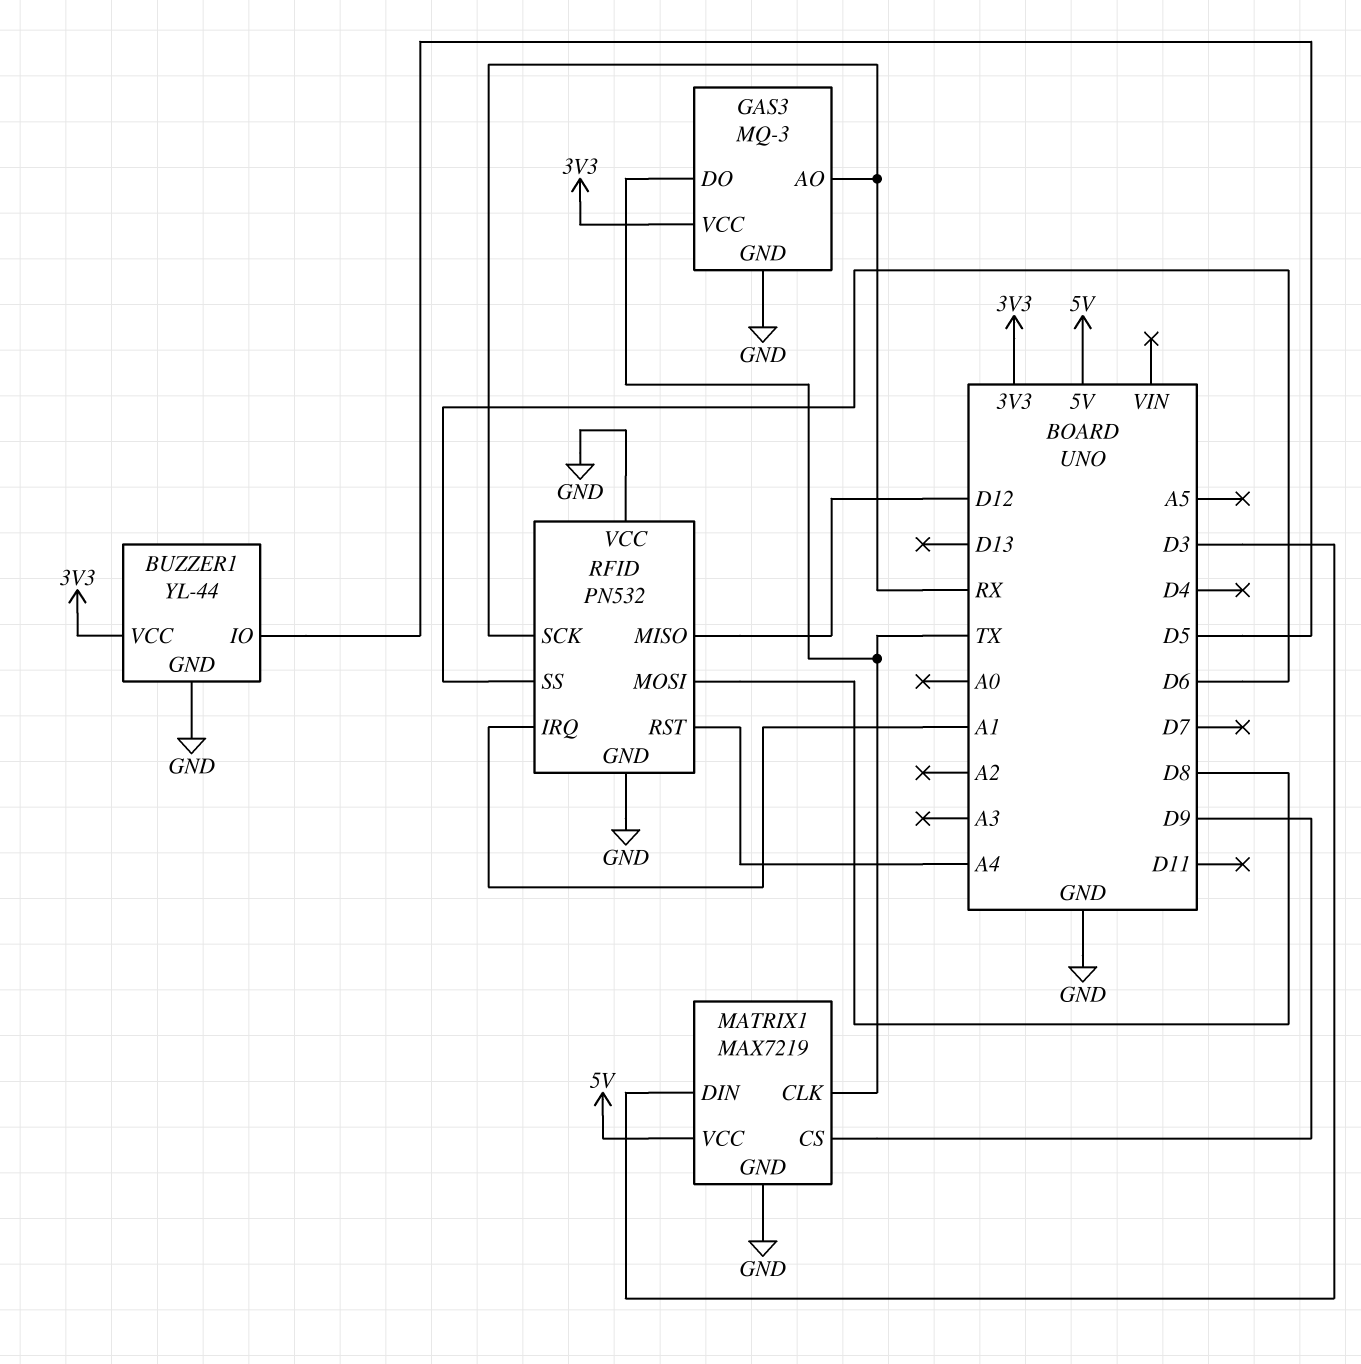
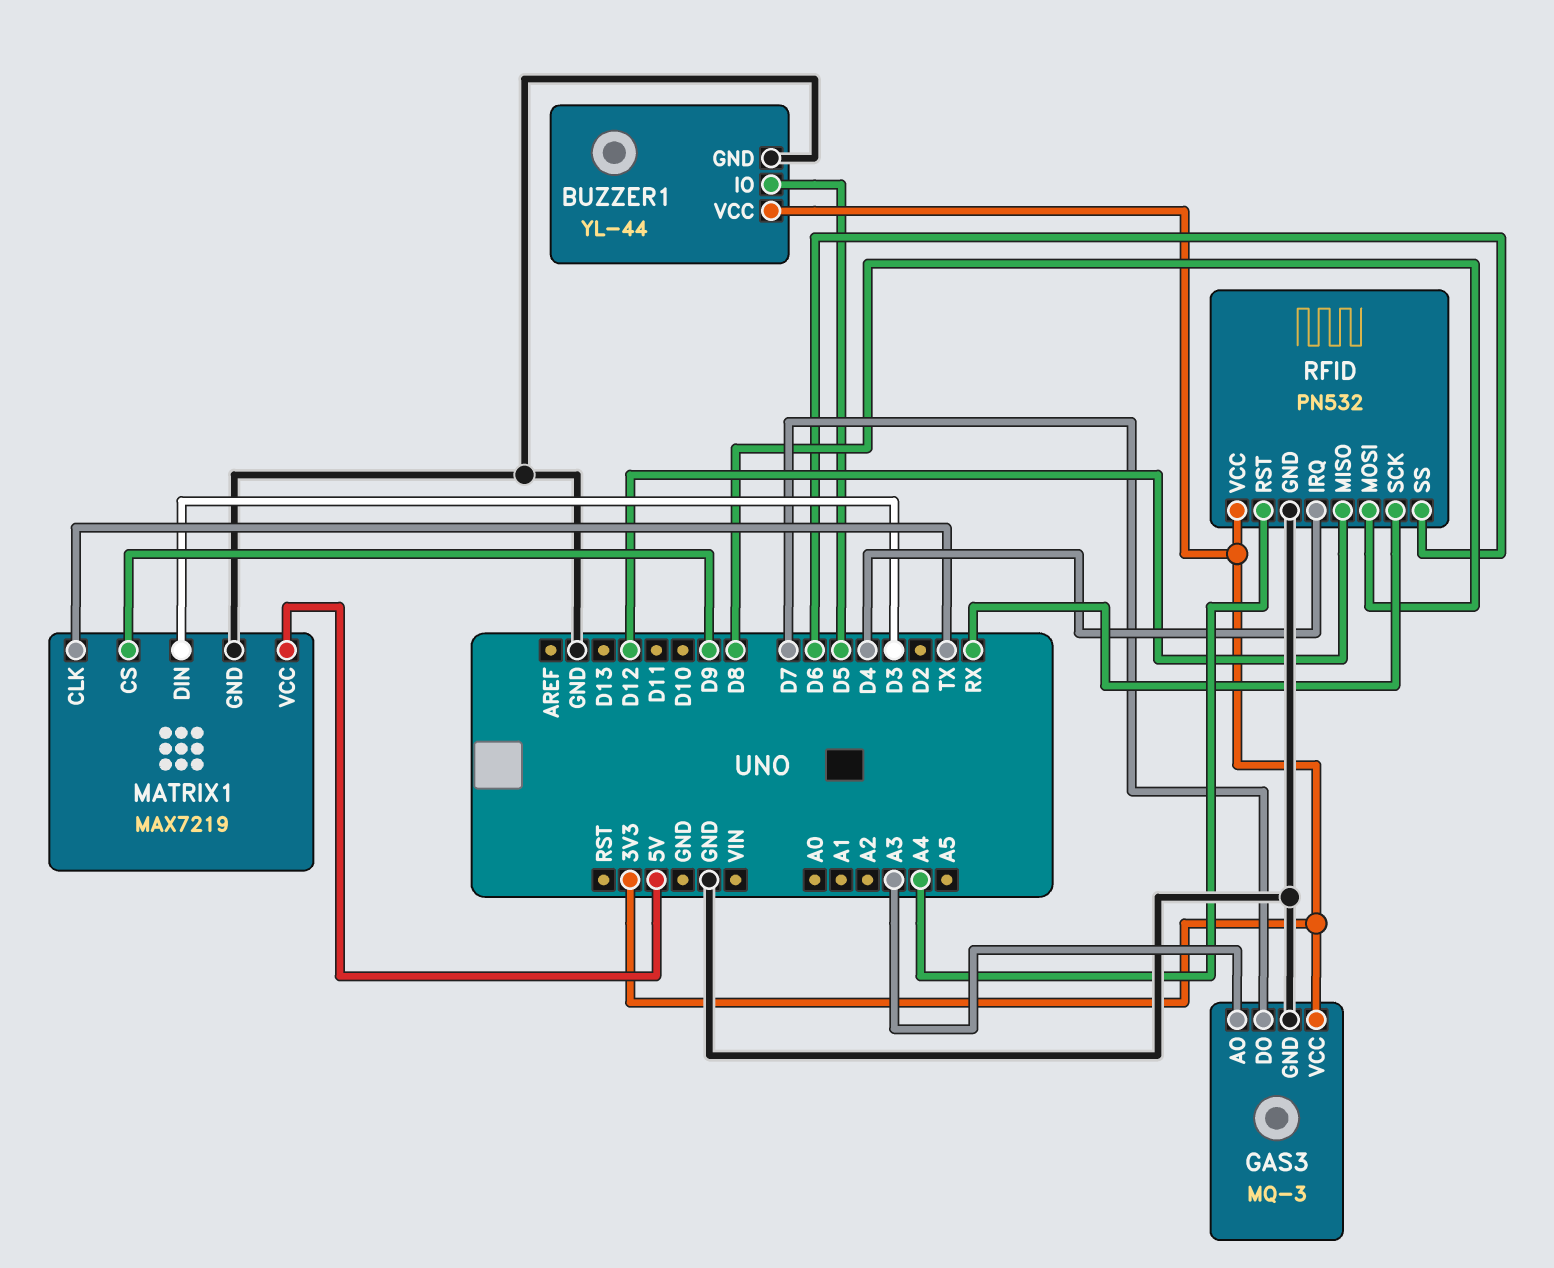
GAS3 pin AO: RX -> A3
GAS3 pin DO: TX -> D7
RFID pin IRQ: A1 -> D4
RFID pin VCC: GND -> 3V3

